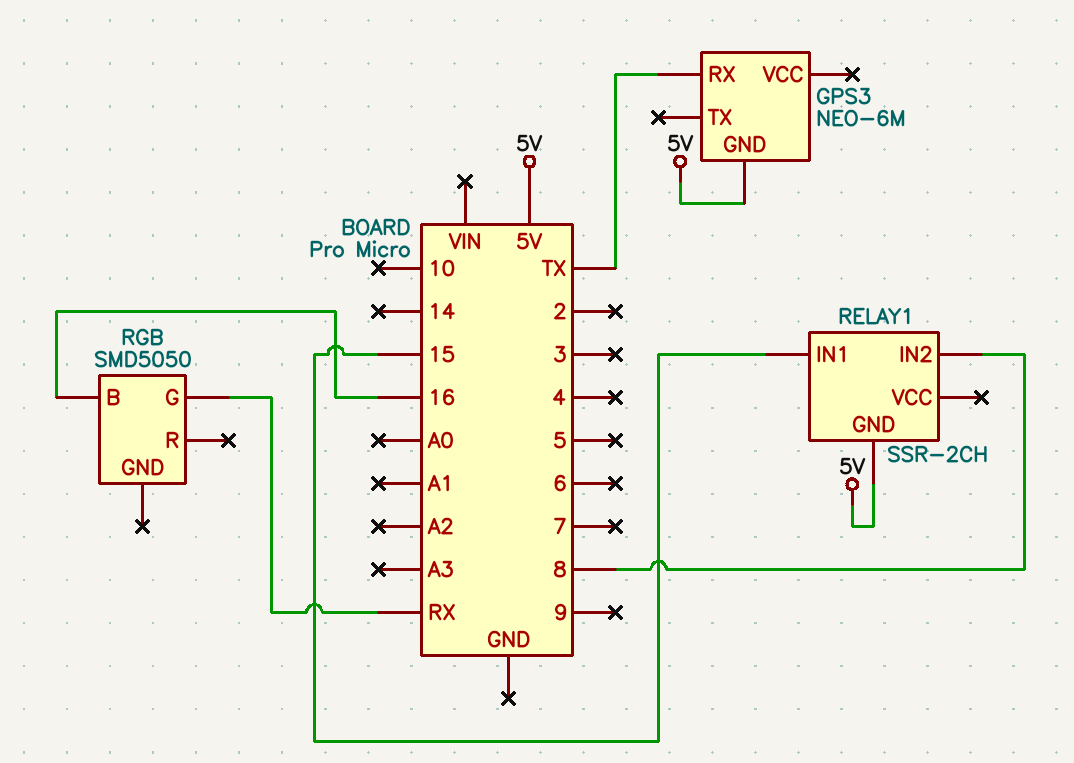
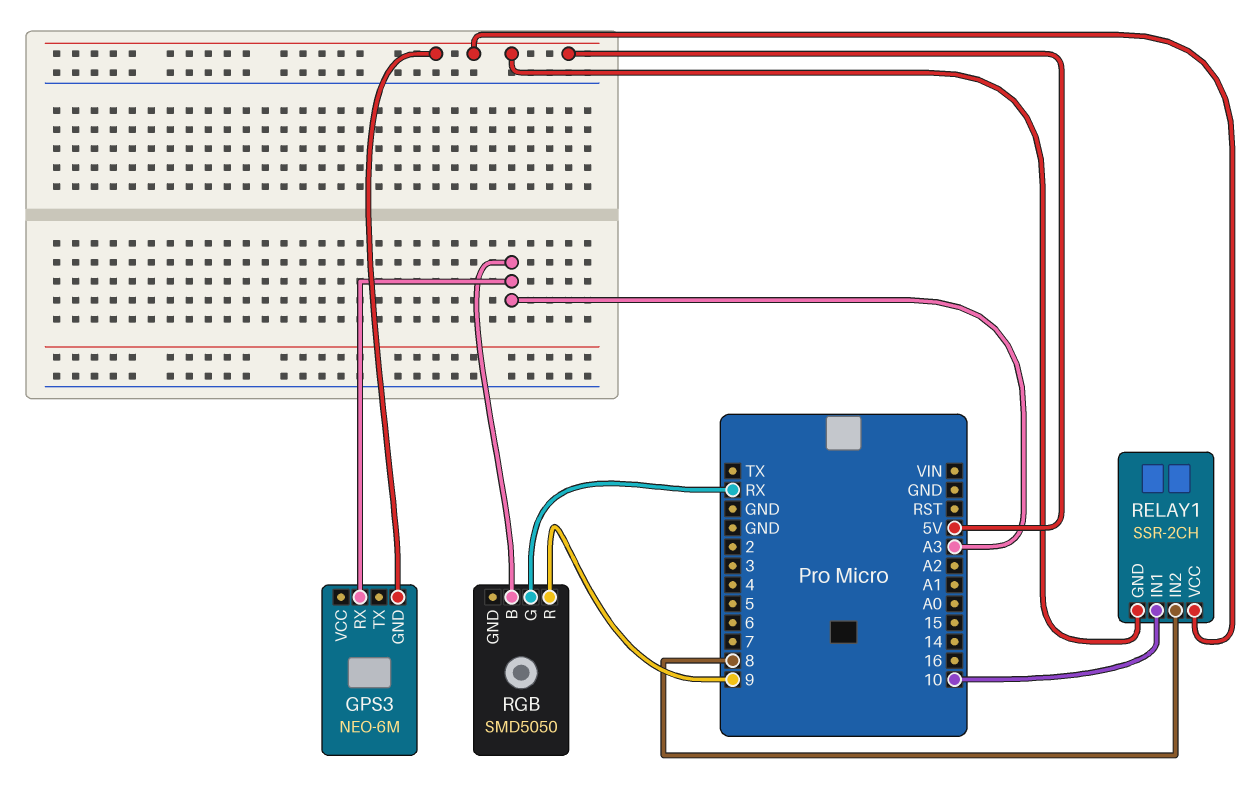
GPS3 pin RX: TX -> A3
RELAY1 pin IN1: 15 -> 10
RELAY1 pin VCC: none -> 5V
RGB pin B: 16 -> A3
RGB pin R: none -> 9

